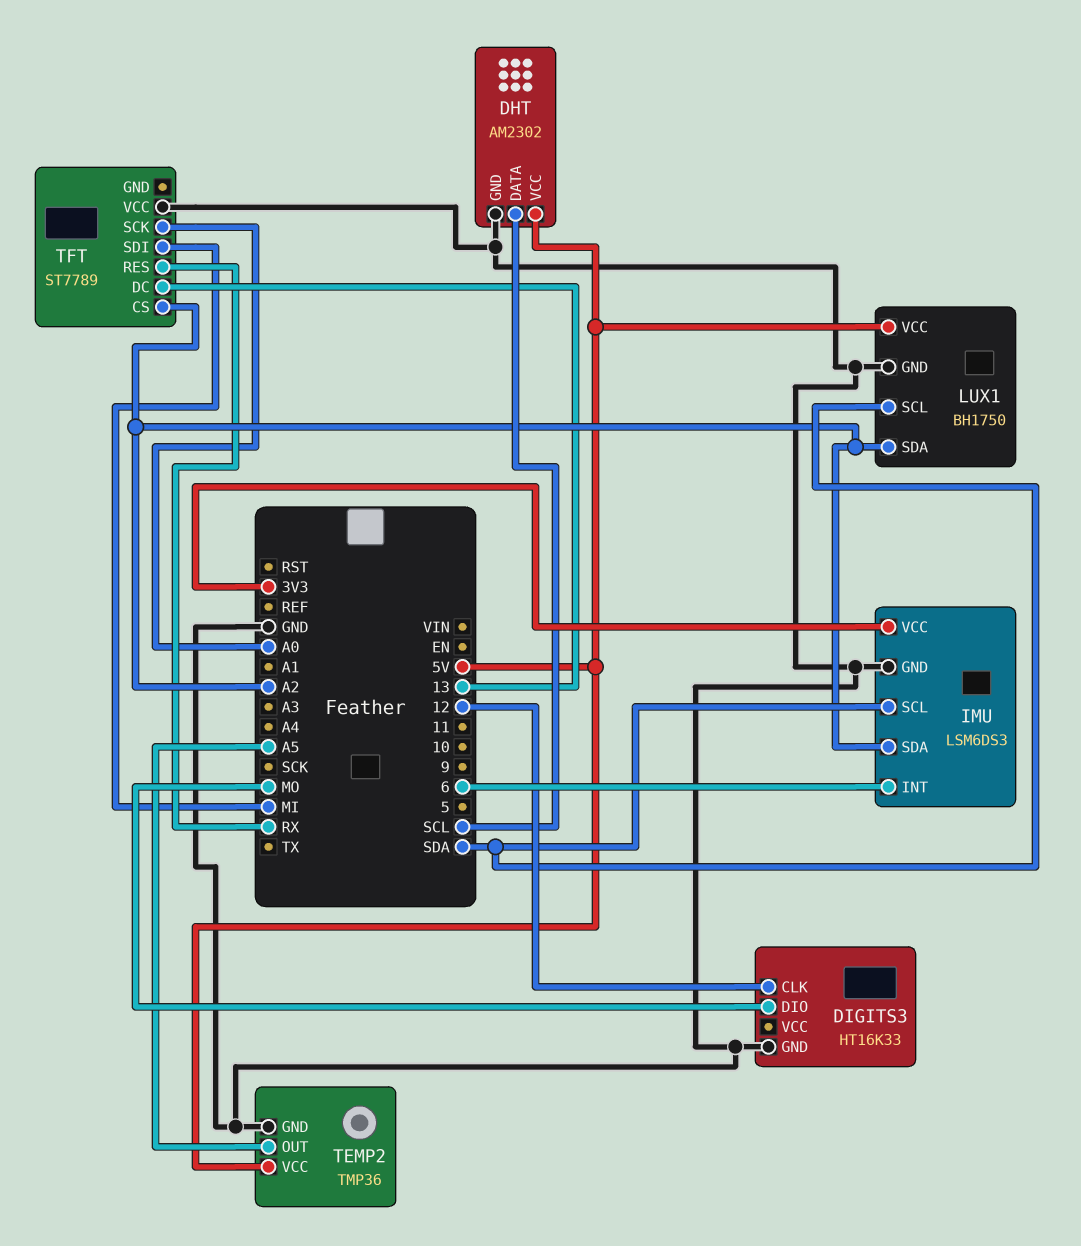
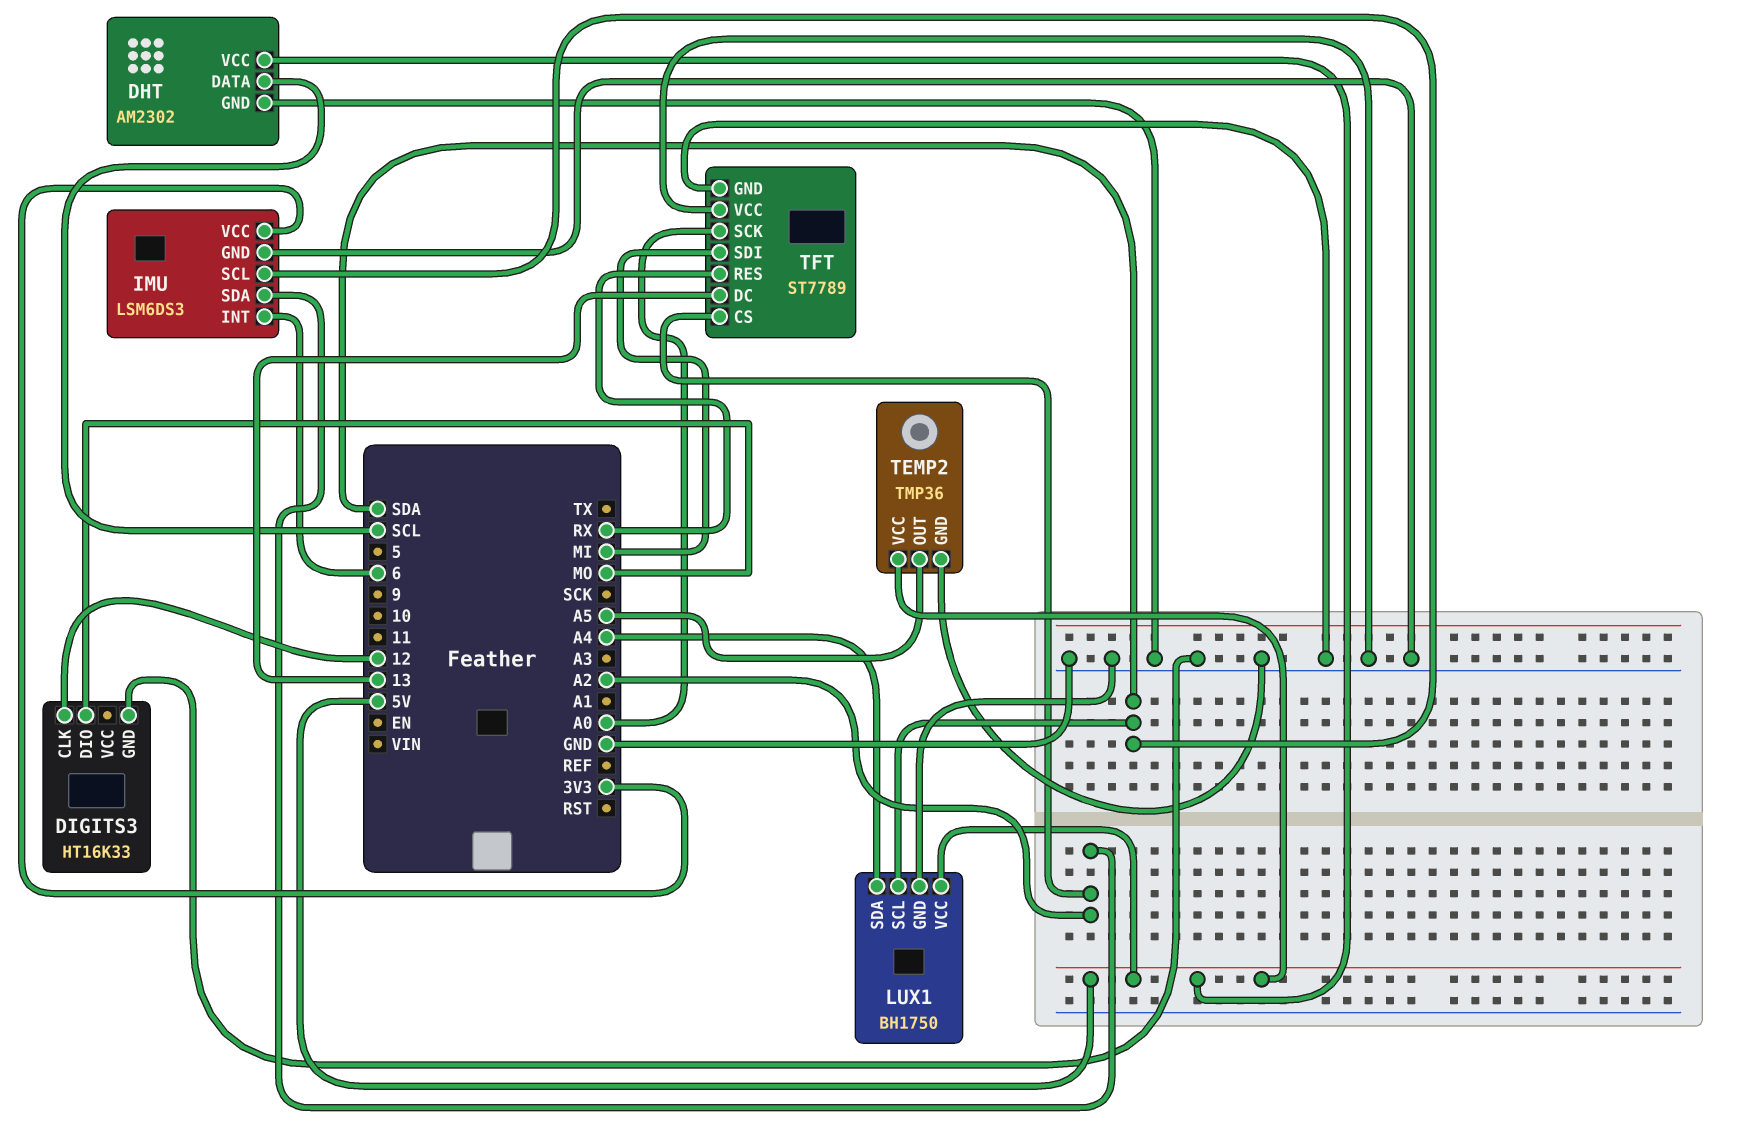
LUX1 pin SDA: A2 -> A4
TFT pin GND: none -> GND

